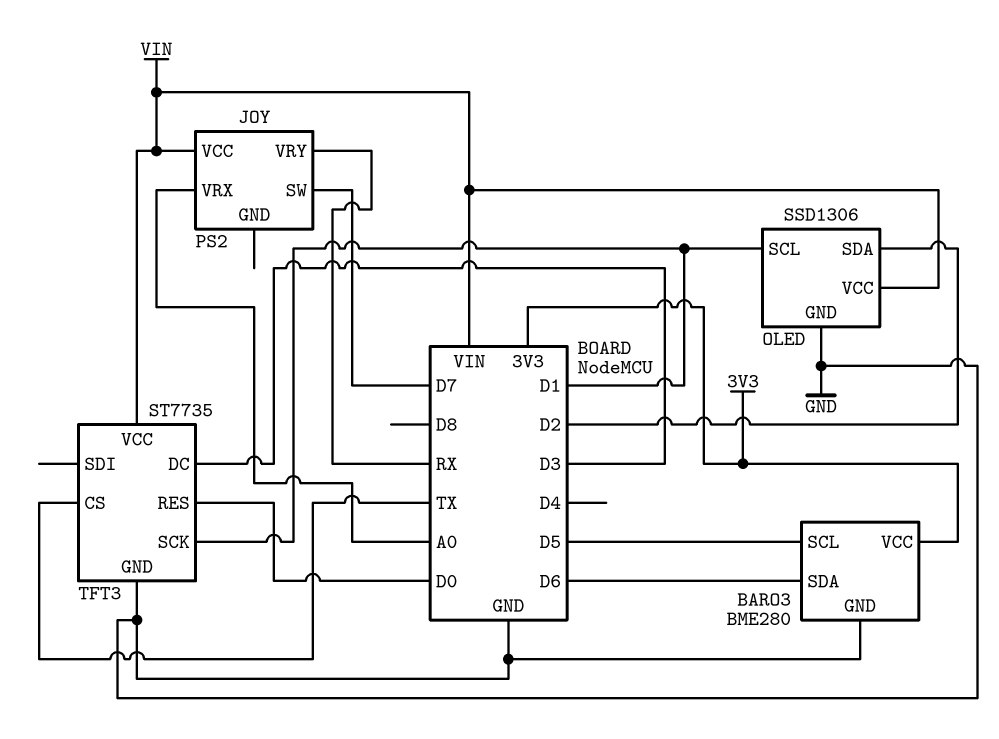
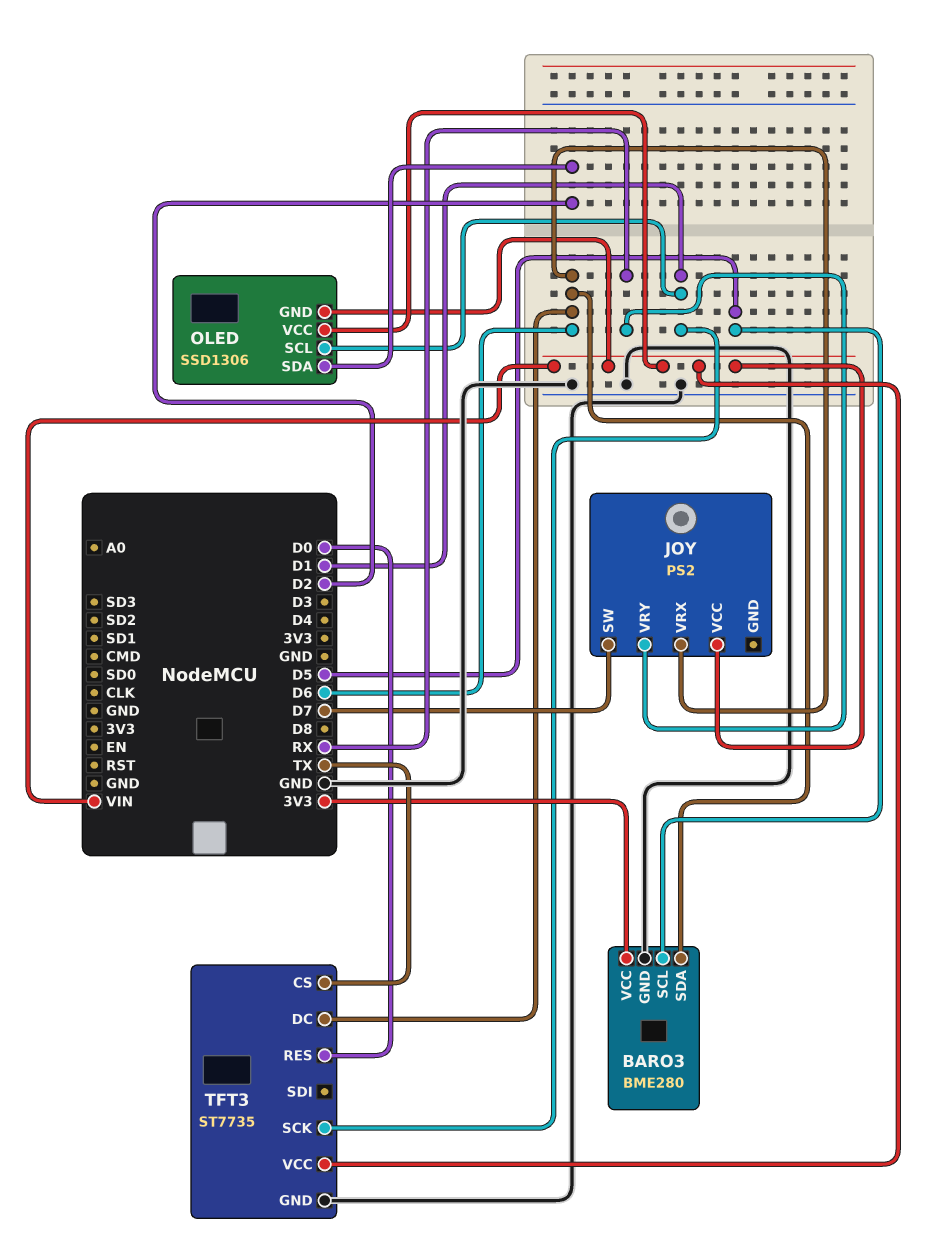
JOY pin VRX: A0 -> D6
OLED pin GND: GND -> VIN
TFT3 pin DC: D3 -> D6

